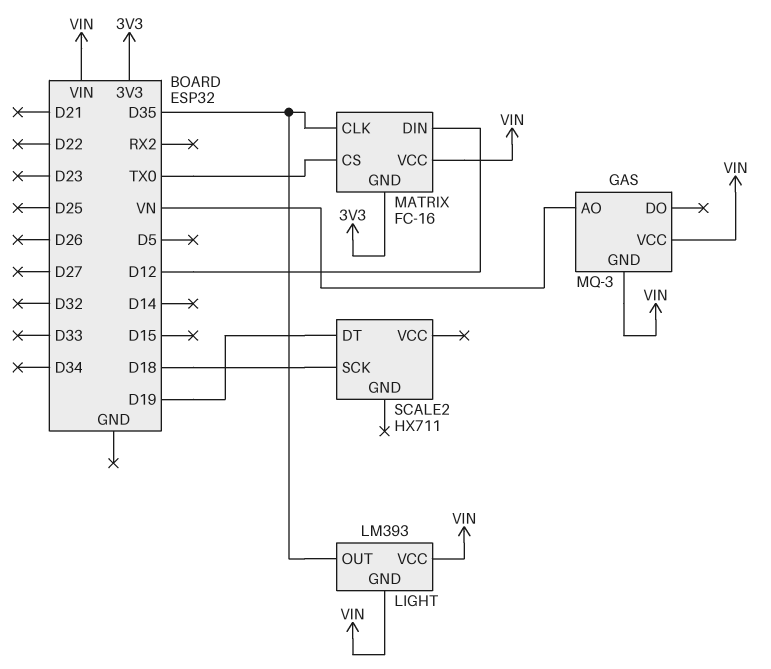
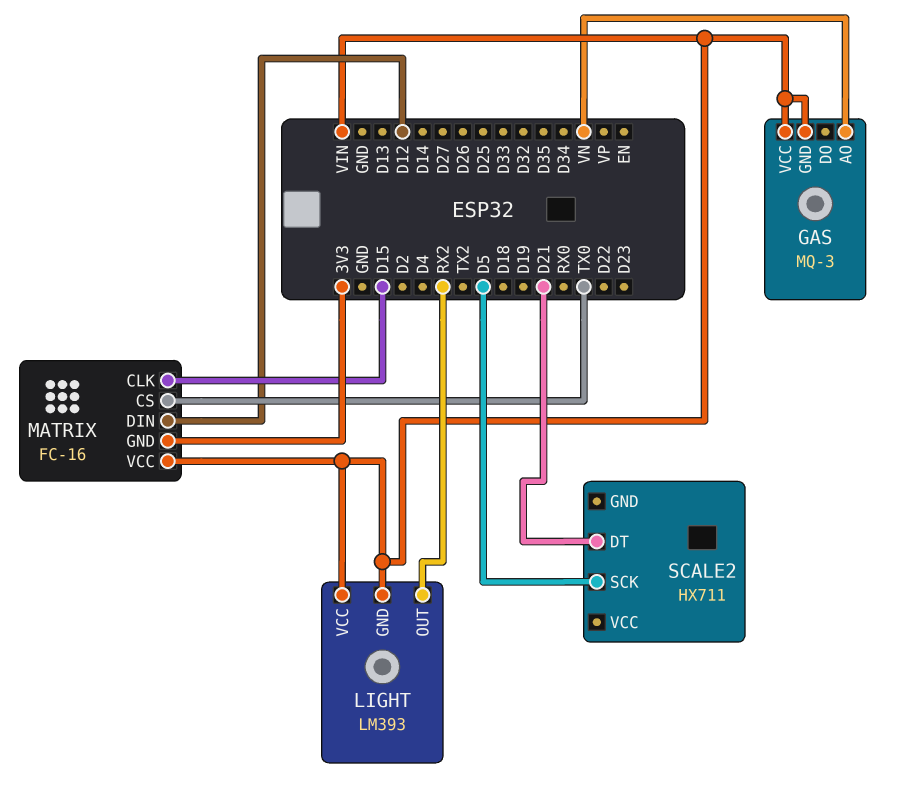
LIGHT pin OUT: D35 -> RX2
MATRIX pin CLK: D35 -> D15
SCALE2 pin DT: D19 -> D21
SCALE2 pin SCK: D18 -> D5

